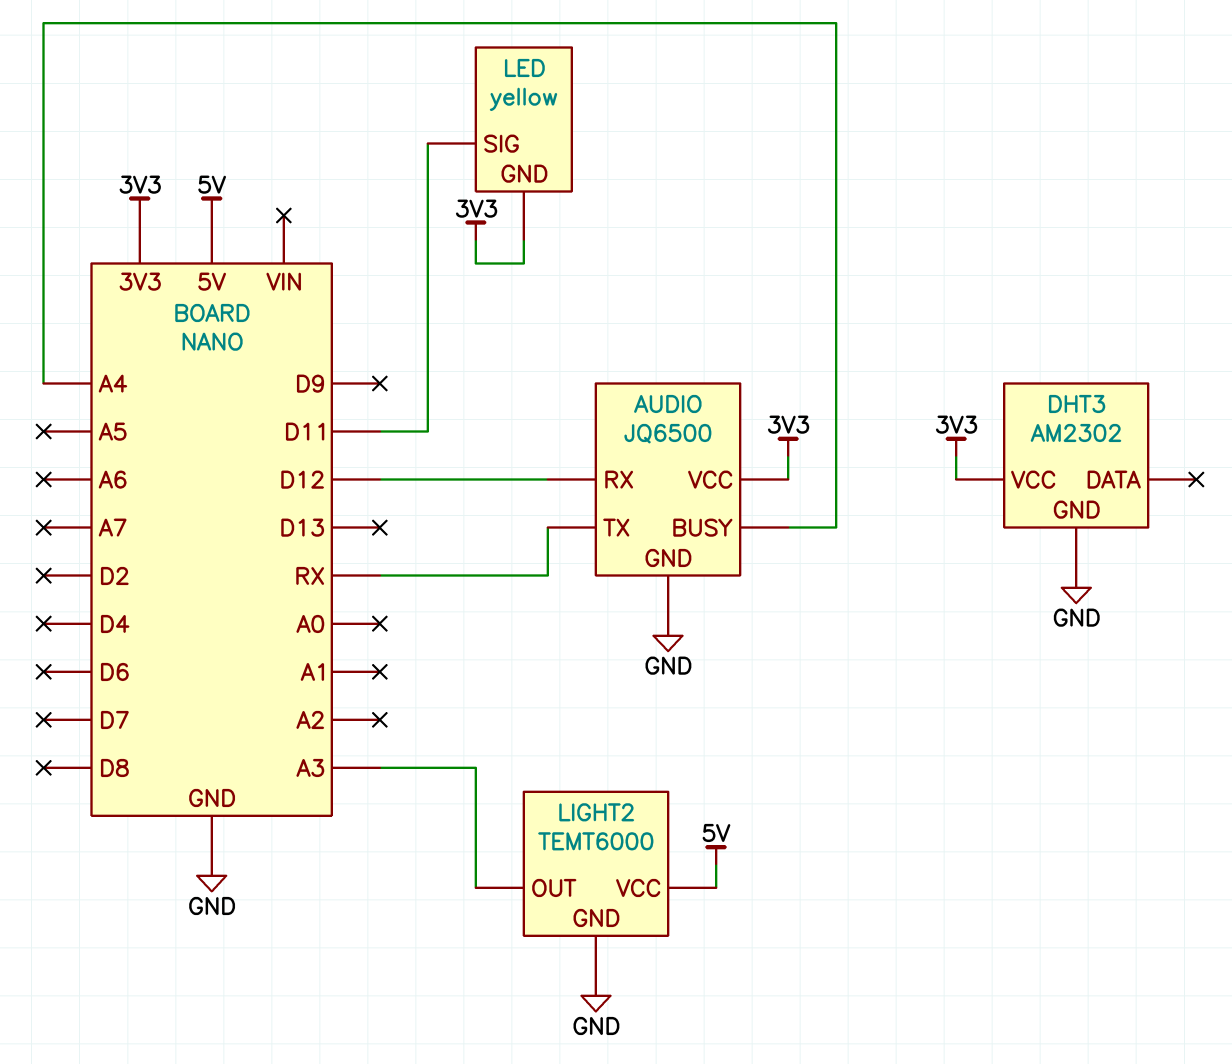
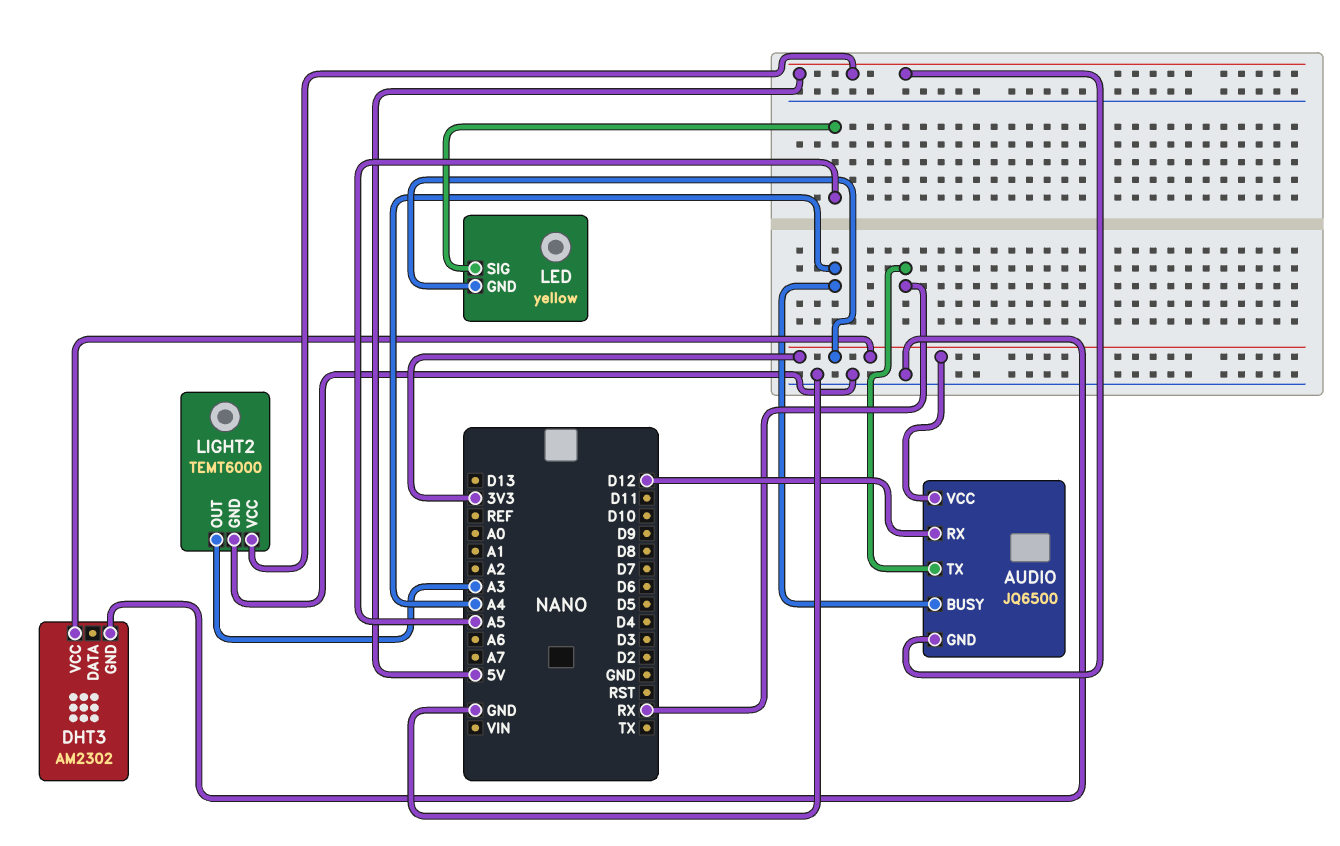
AUDIO pin GND: GND -> 5V
LED pin SIG: D11 -> A5

